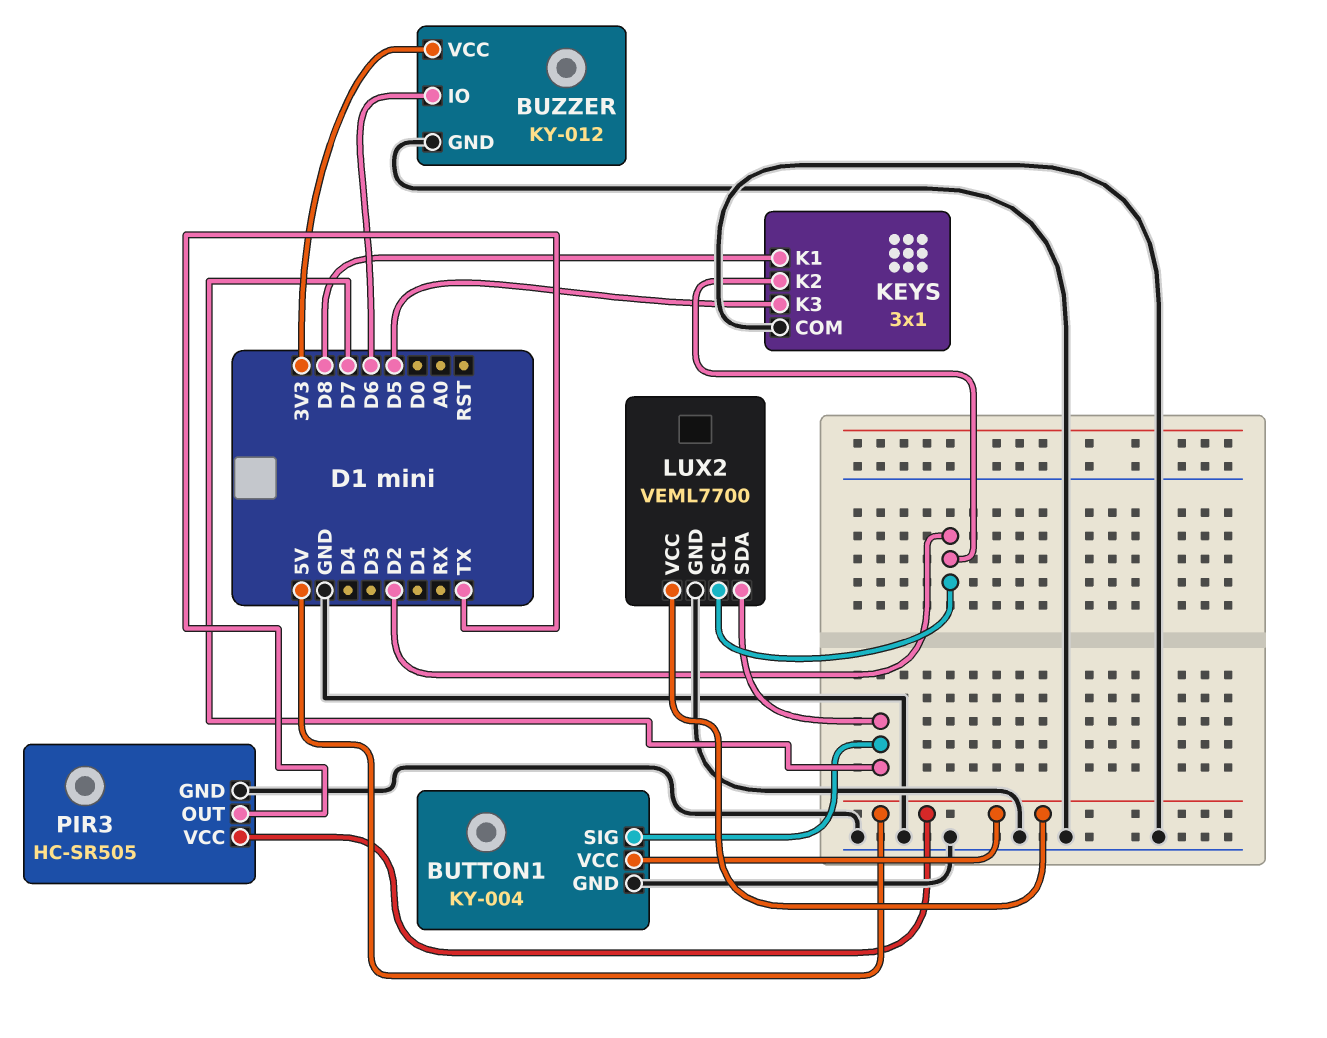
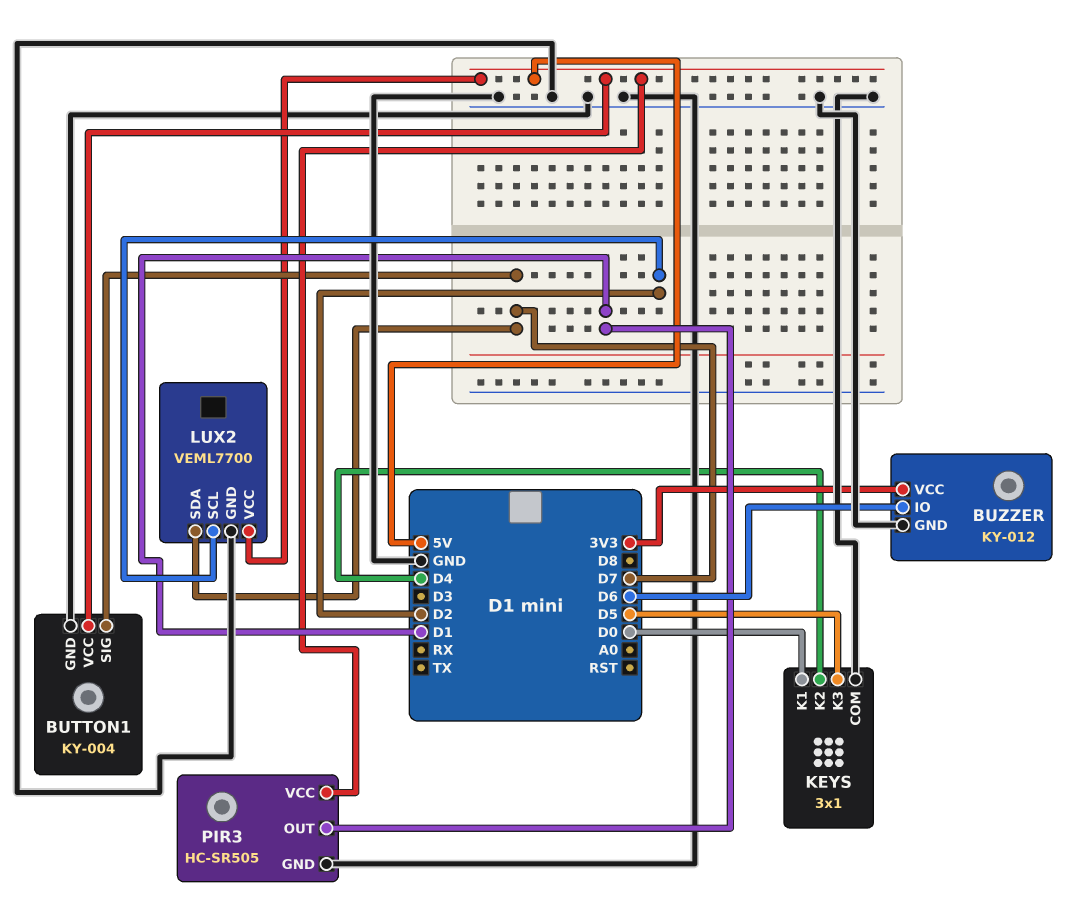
KEYS pin K1: D8 -> D0
KEYS pin K2: D2 -> D4
PIR3 pin OUT: TX -> D1

